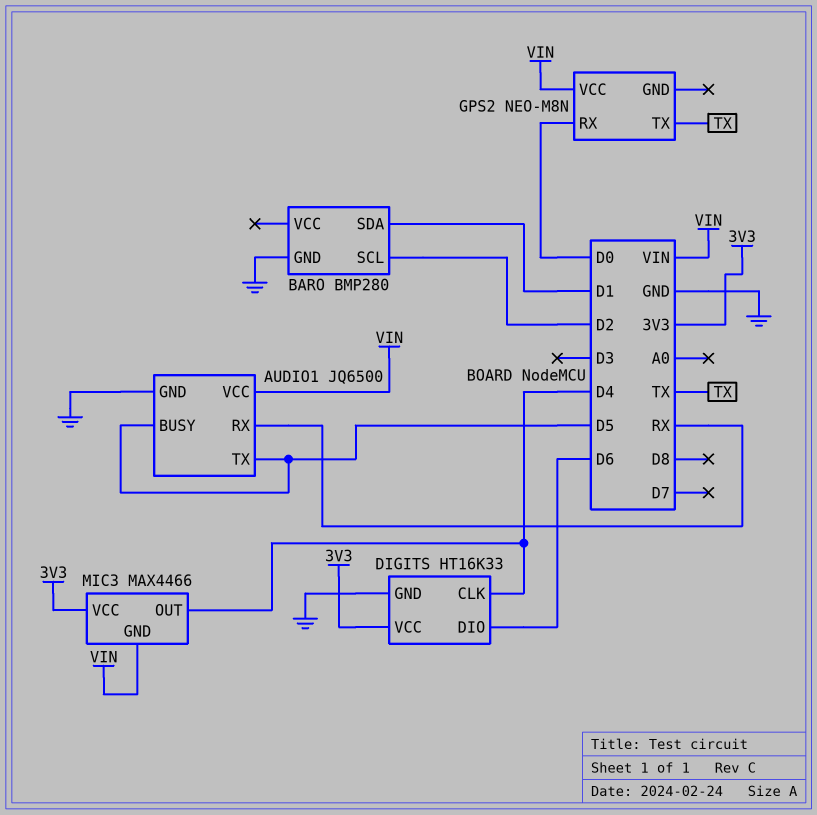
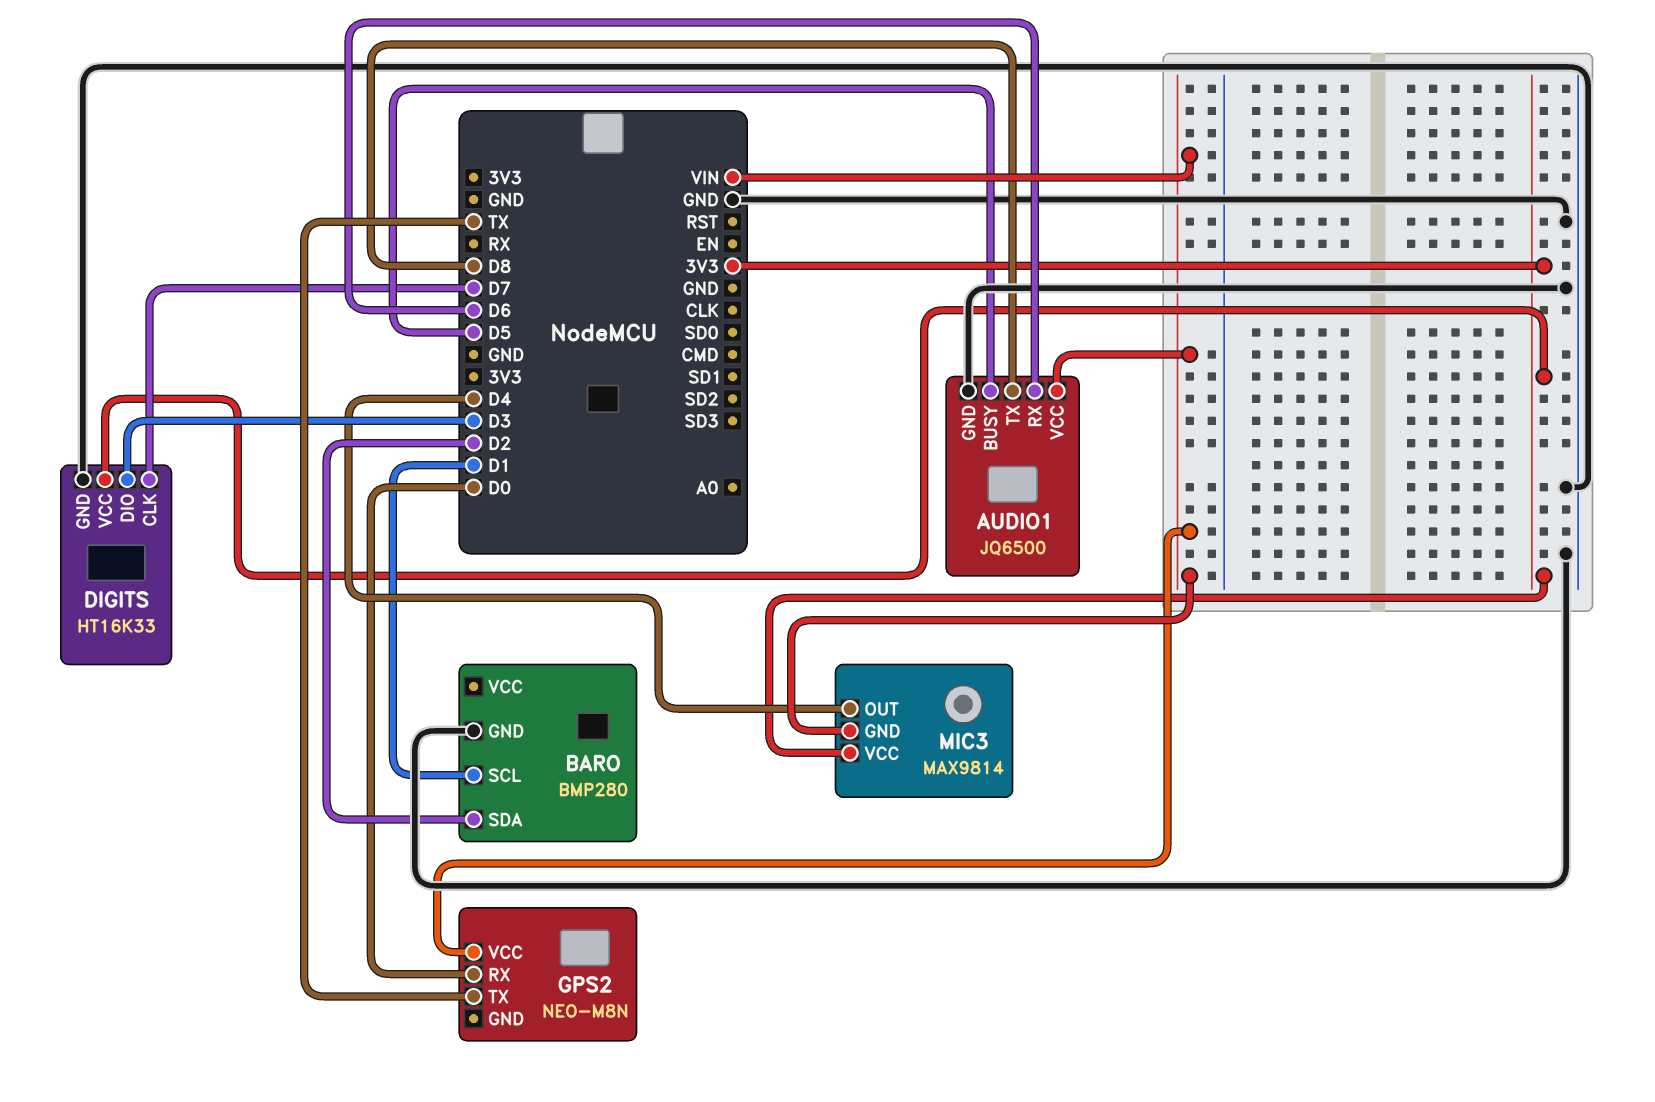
AUDIO1 pin RX: RX -> D6
AUDIO1 pin TX: D5 -> D8
BARO pin SCL: D2 -> D1
BARO pin SDA: D1 -> D2
DIGITS pin CLK: D4 -> D7
DIGITS pin DIO: D6 -> D3
MIC3: MAX4466 -> MAX9814

